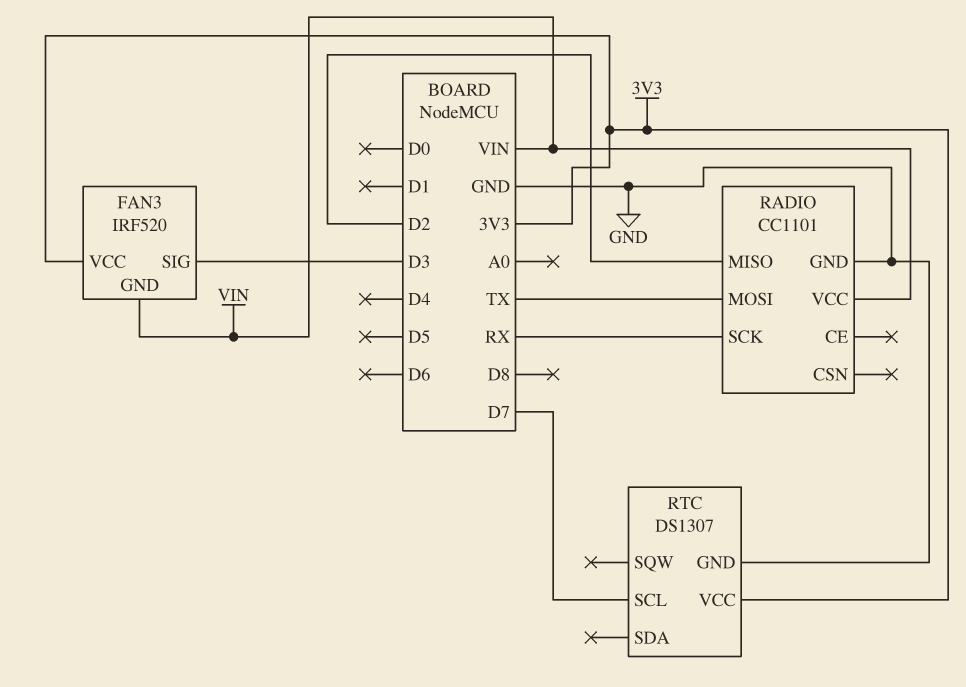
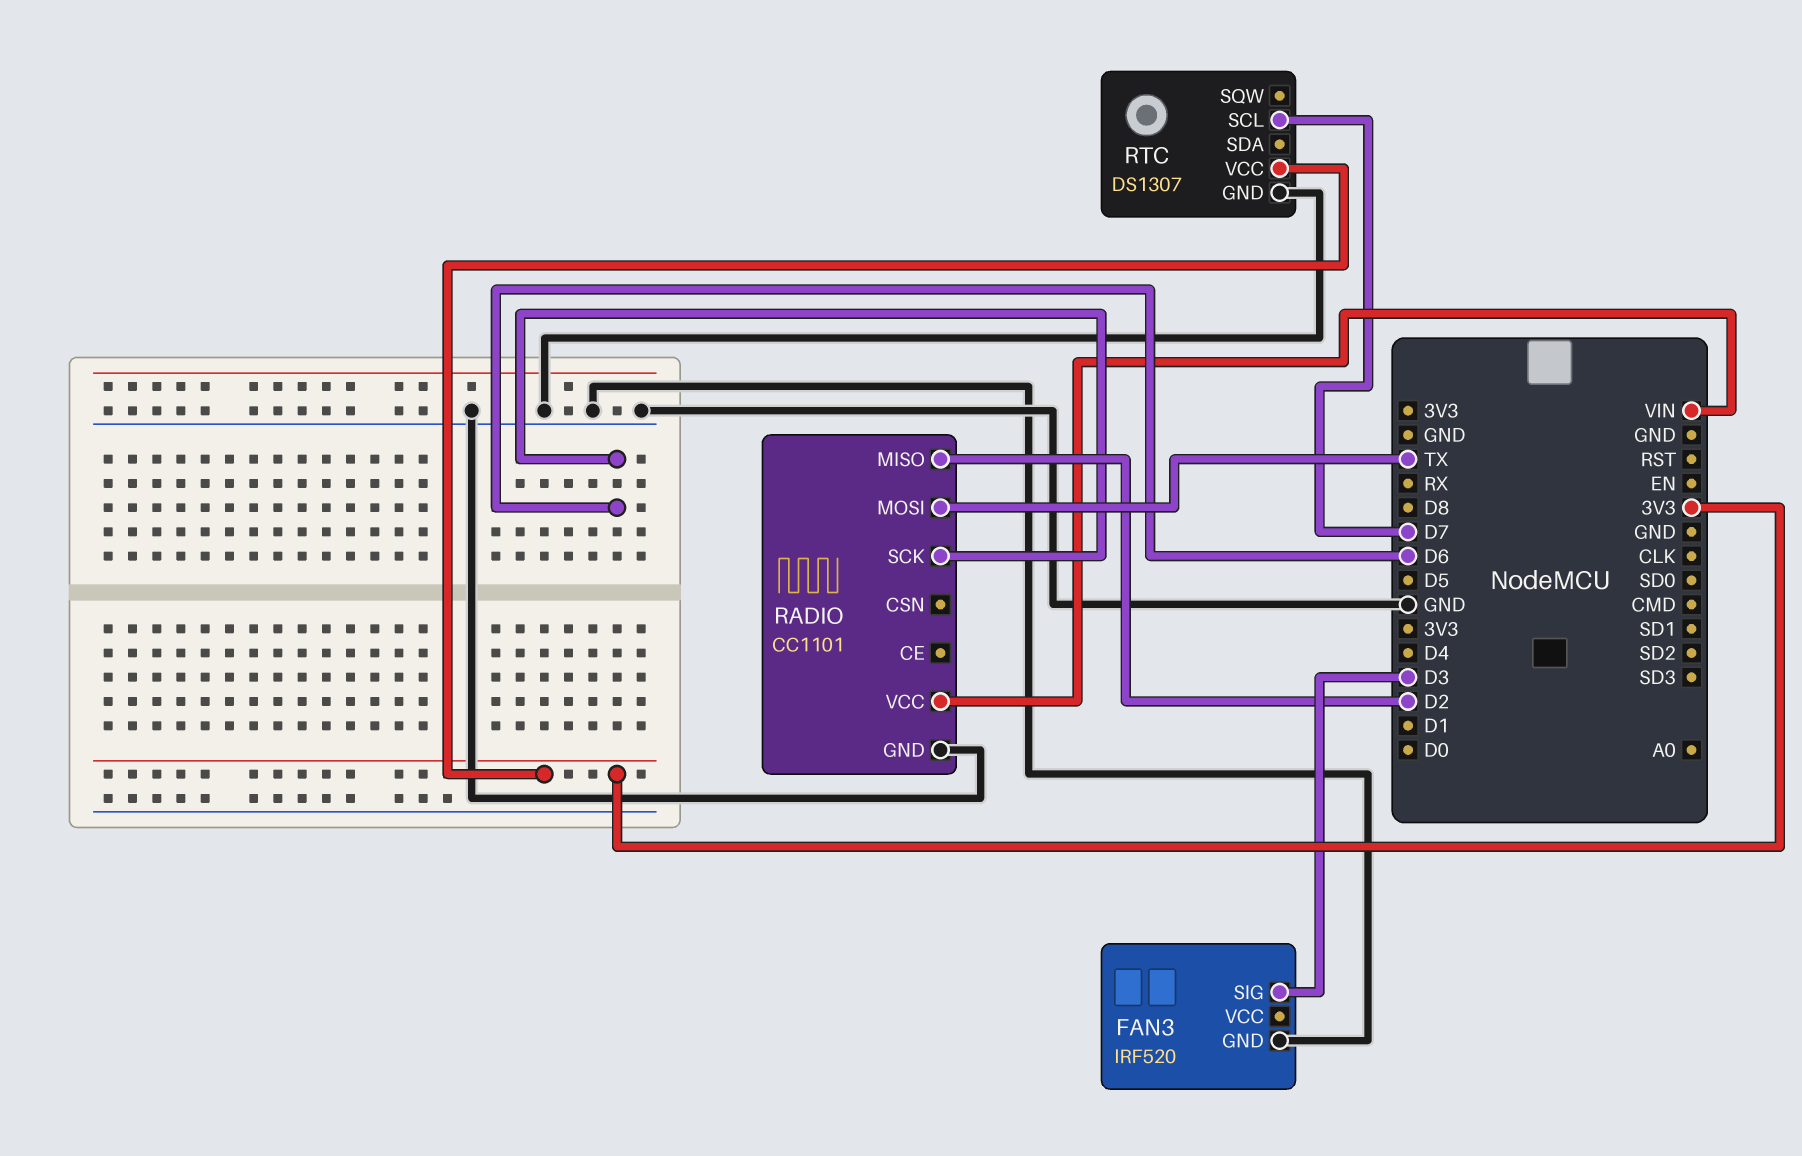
FAN3 pin GND: VIN -> GND
FAN3 pin VCC: 3V3 -> none
RADIO pin SCK: RX -> D6

